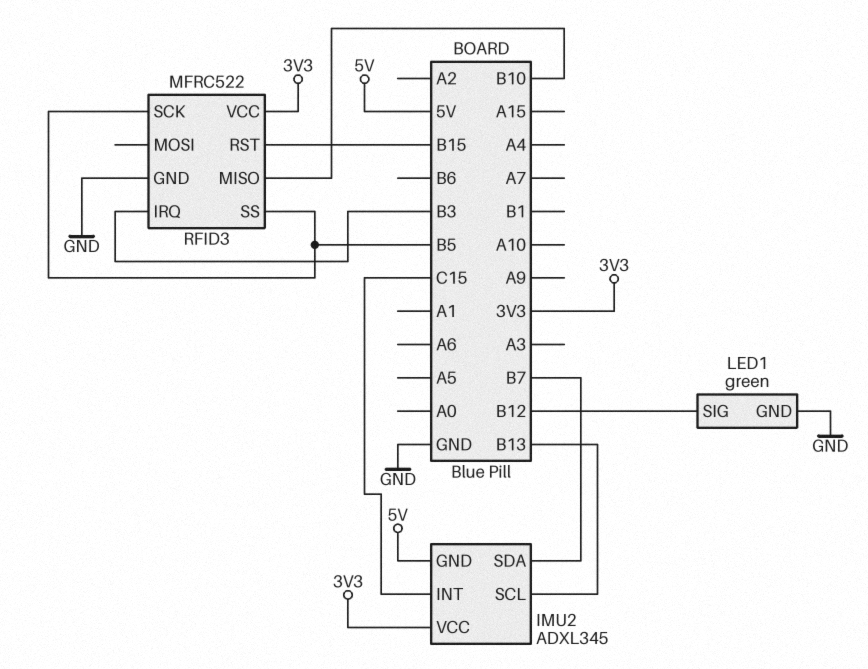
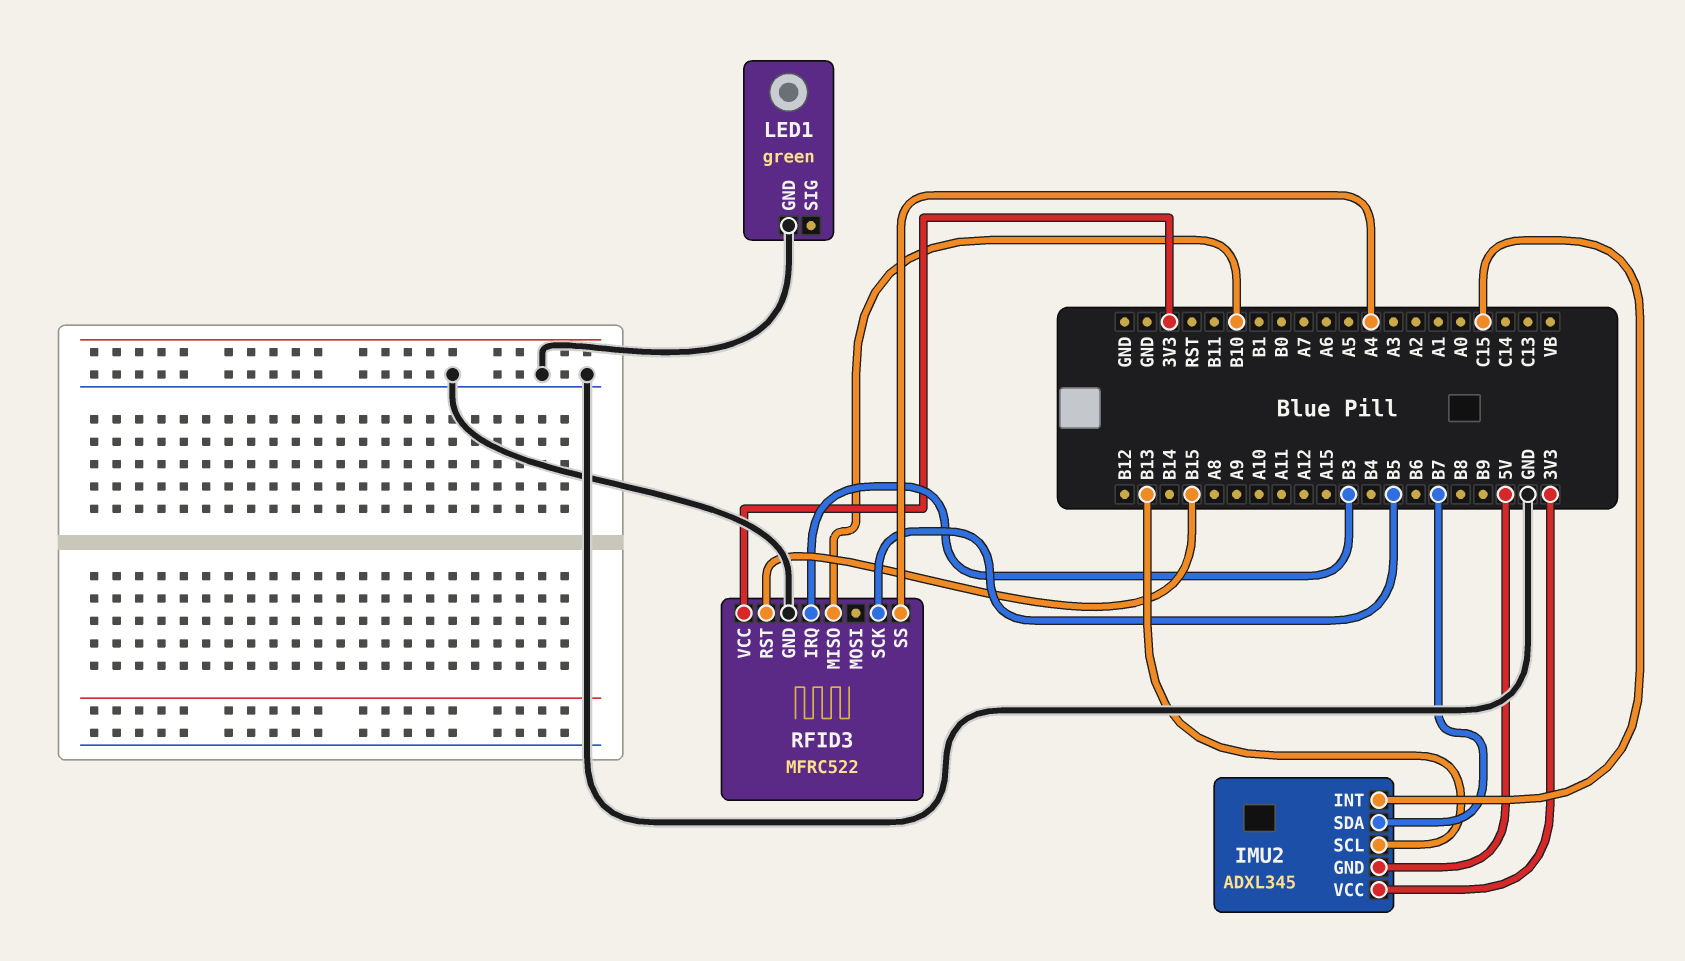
LED1 pin SIG: B12 -> none
RFID3 pin SS: B5 -> A4

